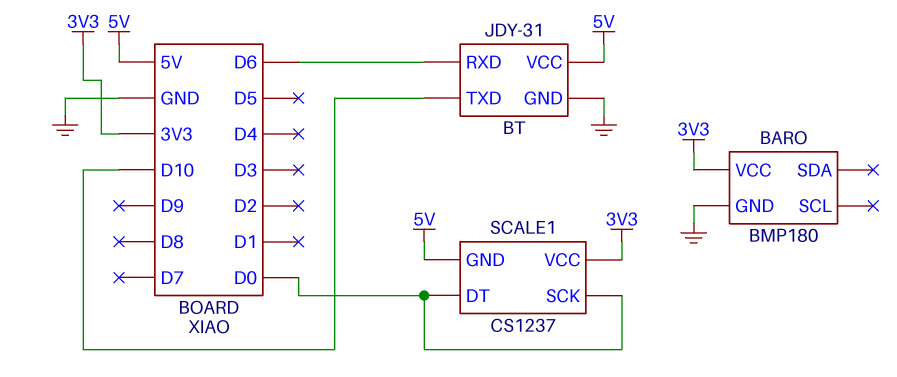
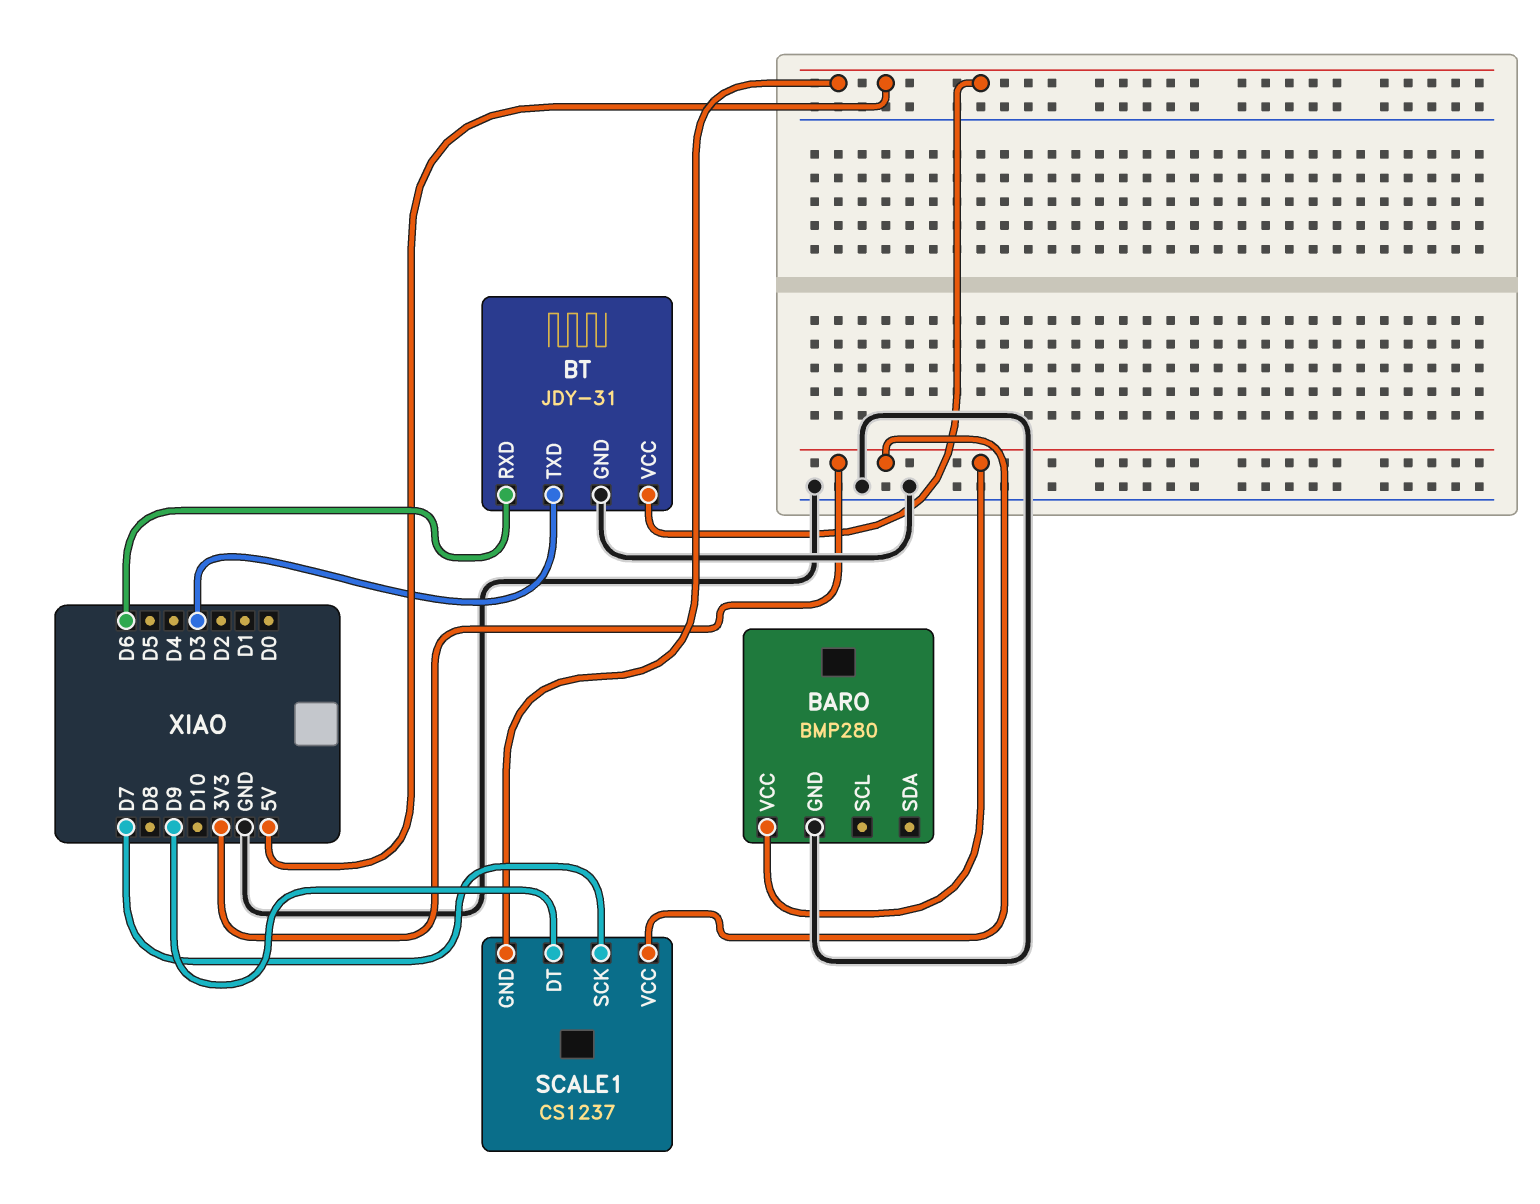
BARO: BMP180 -> BMP280
BT pin TXD: D10 -> D3
SCALE1 pin DT: D0 -> D9
SCALE1 pin SCK: D0 -> D7

